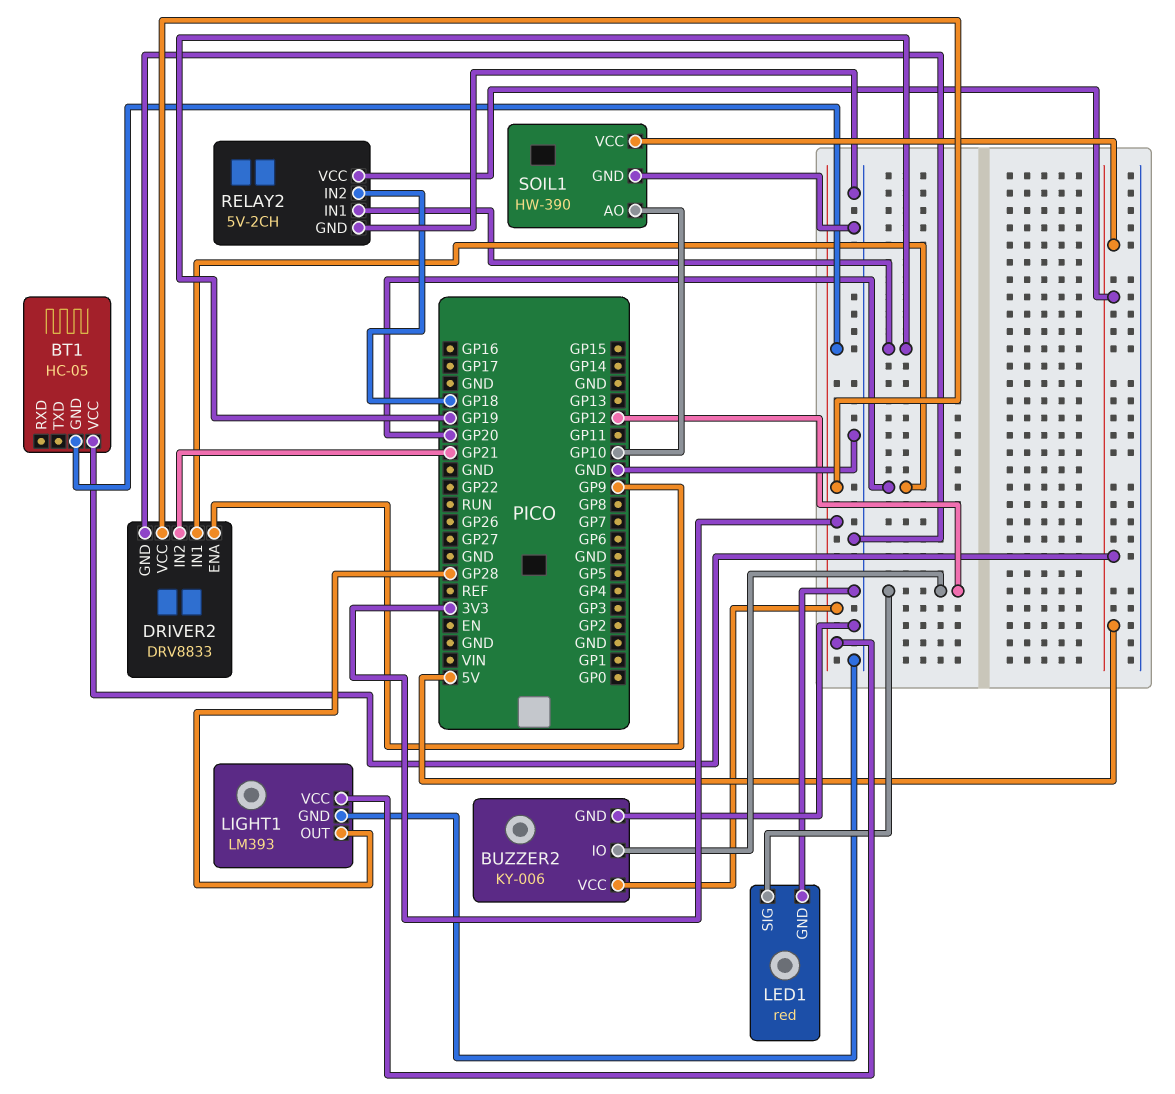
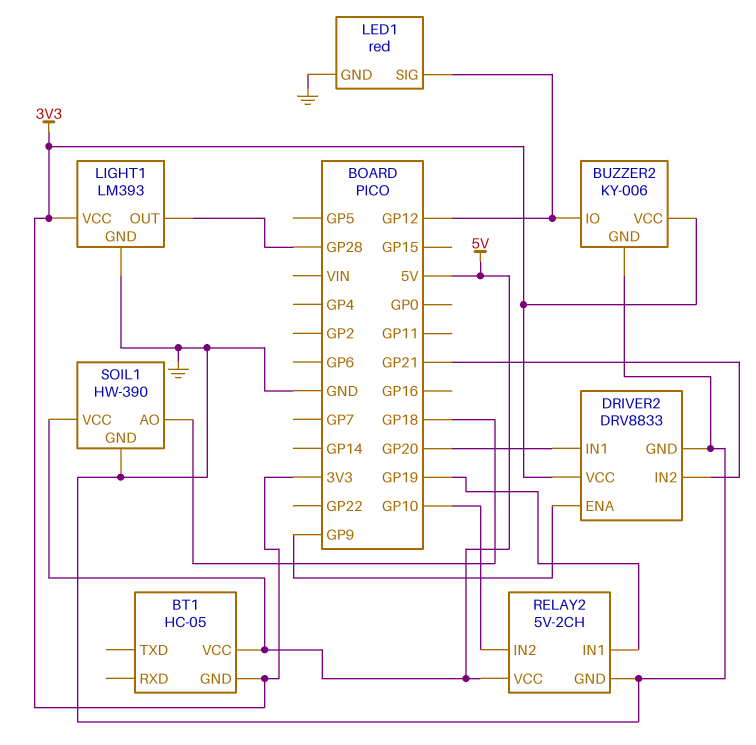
RELAY2 pin IN2: GP18 -> GP10
SOIL1 pin AO: GP10 -> GP18

